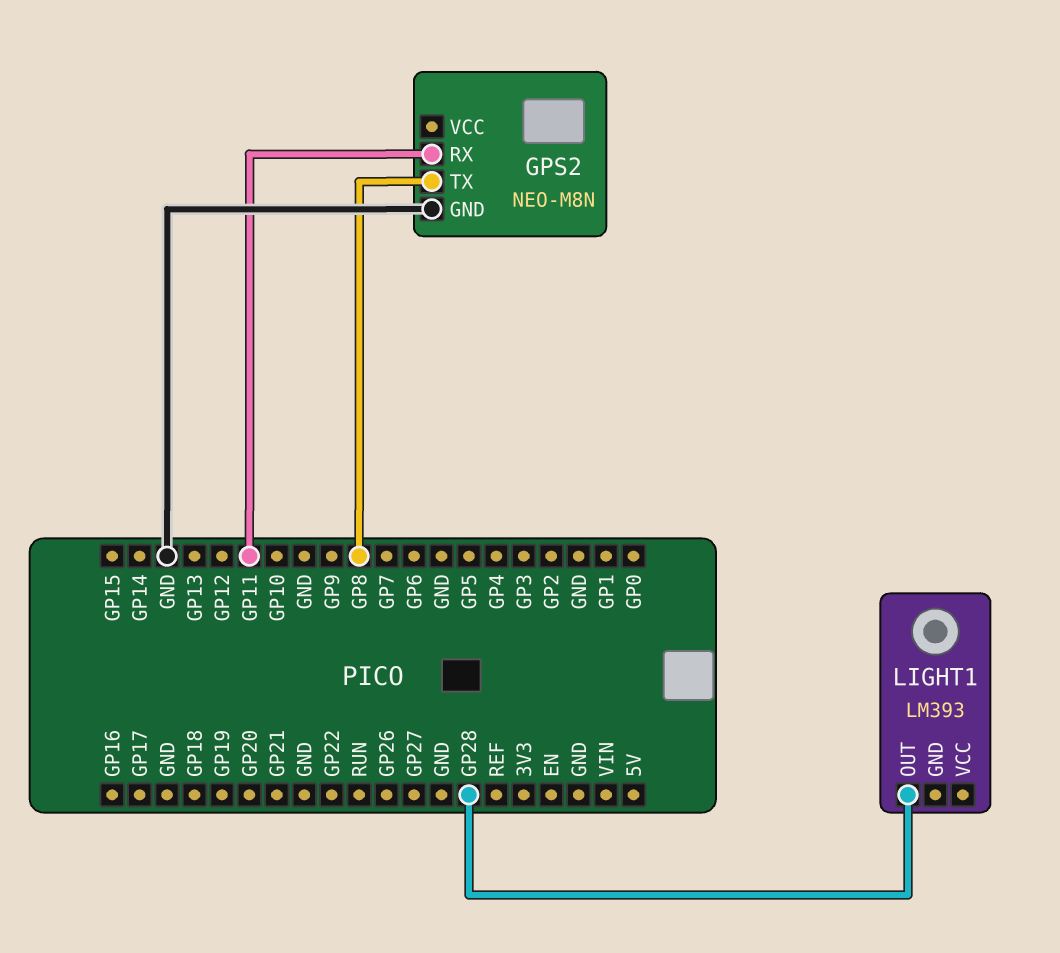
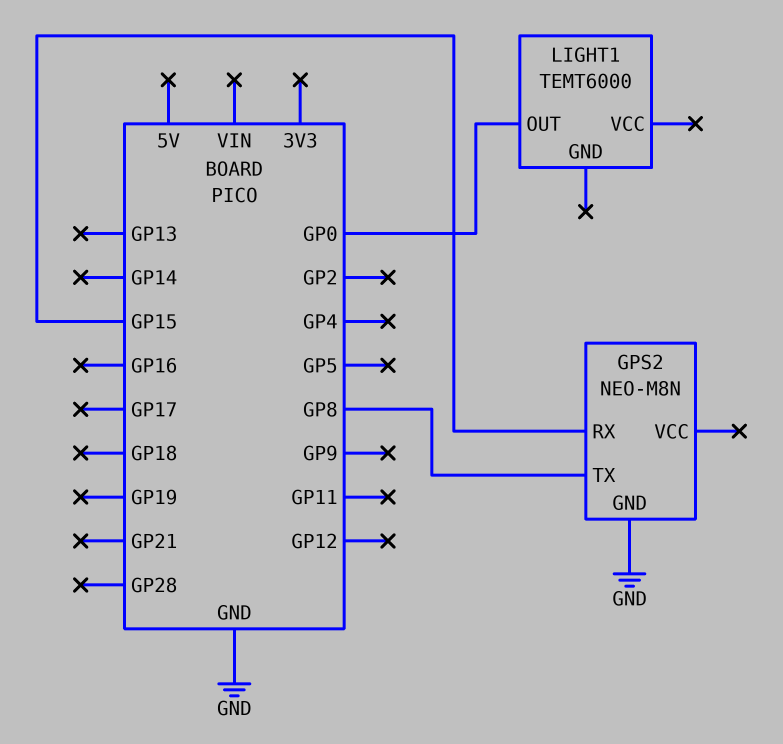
GPS2 pin RX: GP11 -> GP15
LIGHT1: LM393 -> TEMT6000
LIGHT1 pin OUT: GP28 -> GP0

